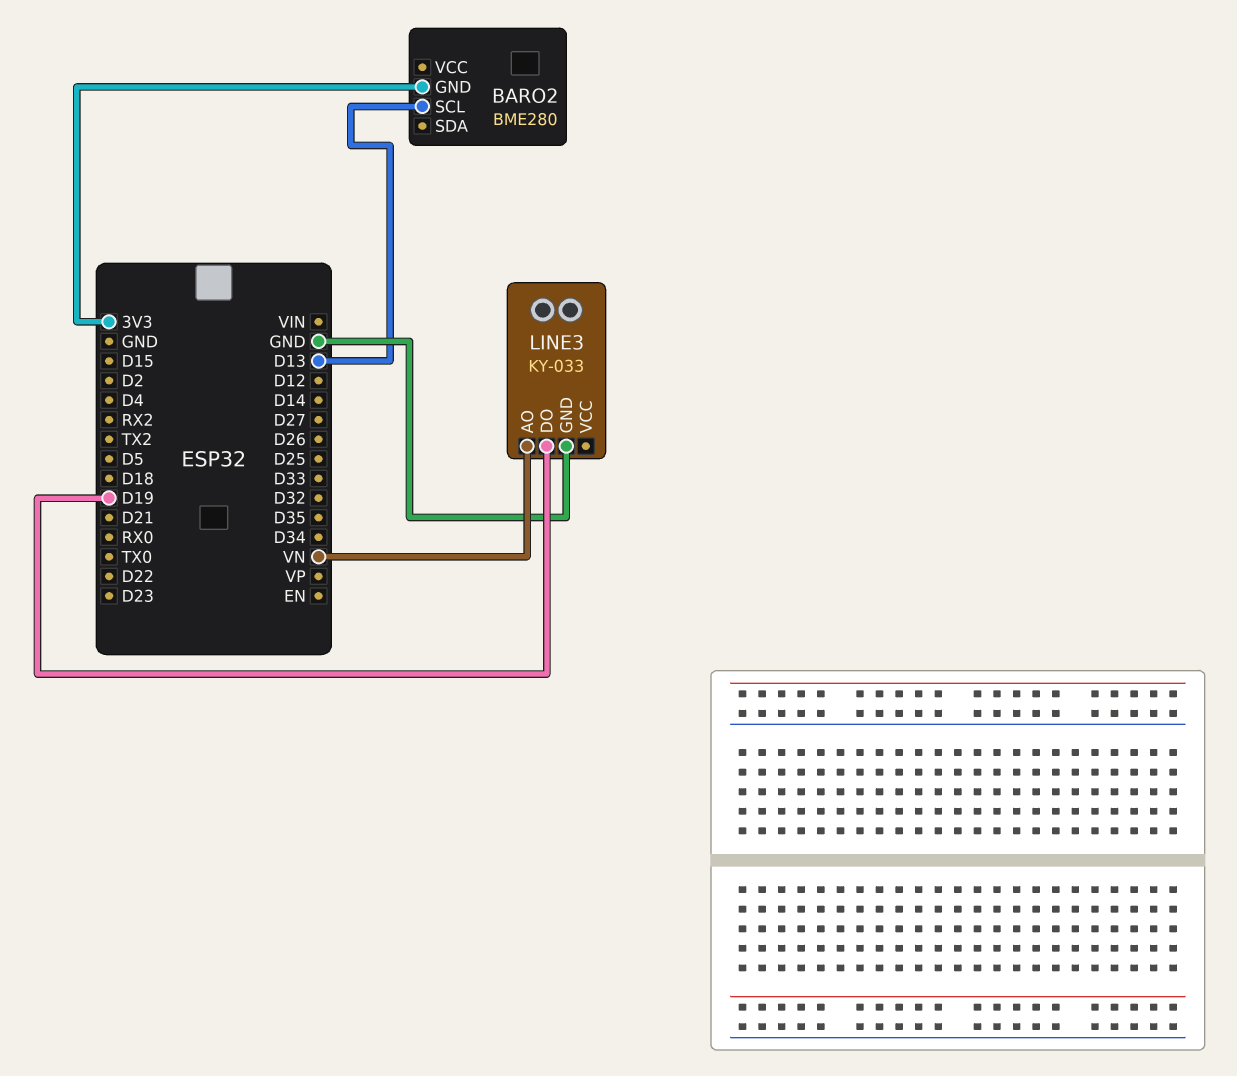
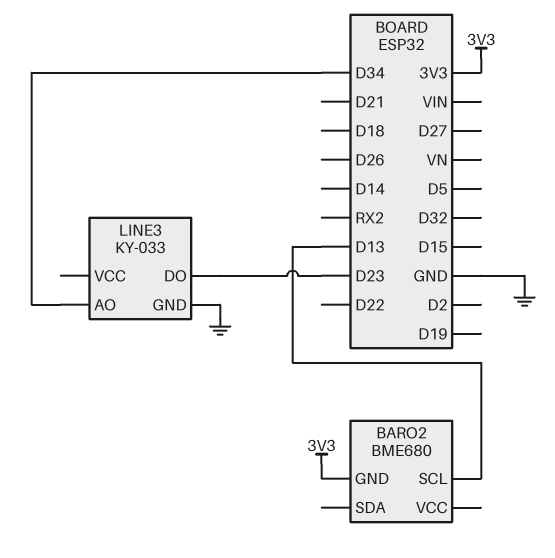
BARO2: BME280 -> BME680
LINE3 pin AO: VN -> D34
LINE3 pin DO: D19 -> D23

